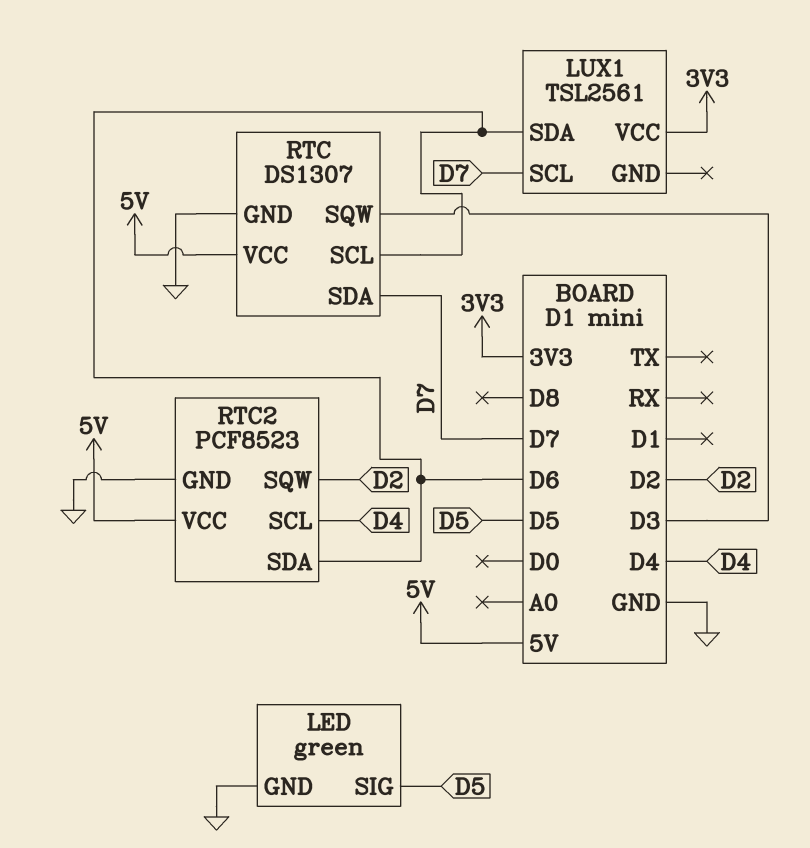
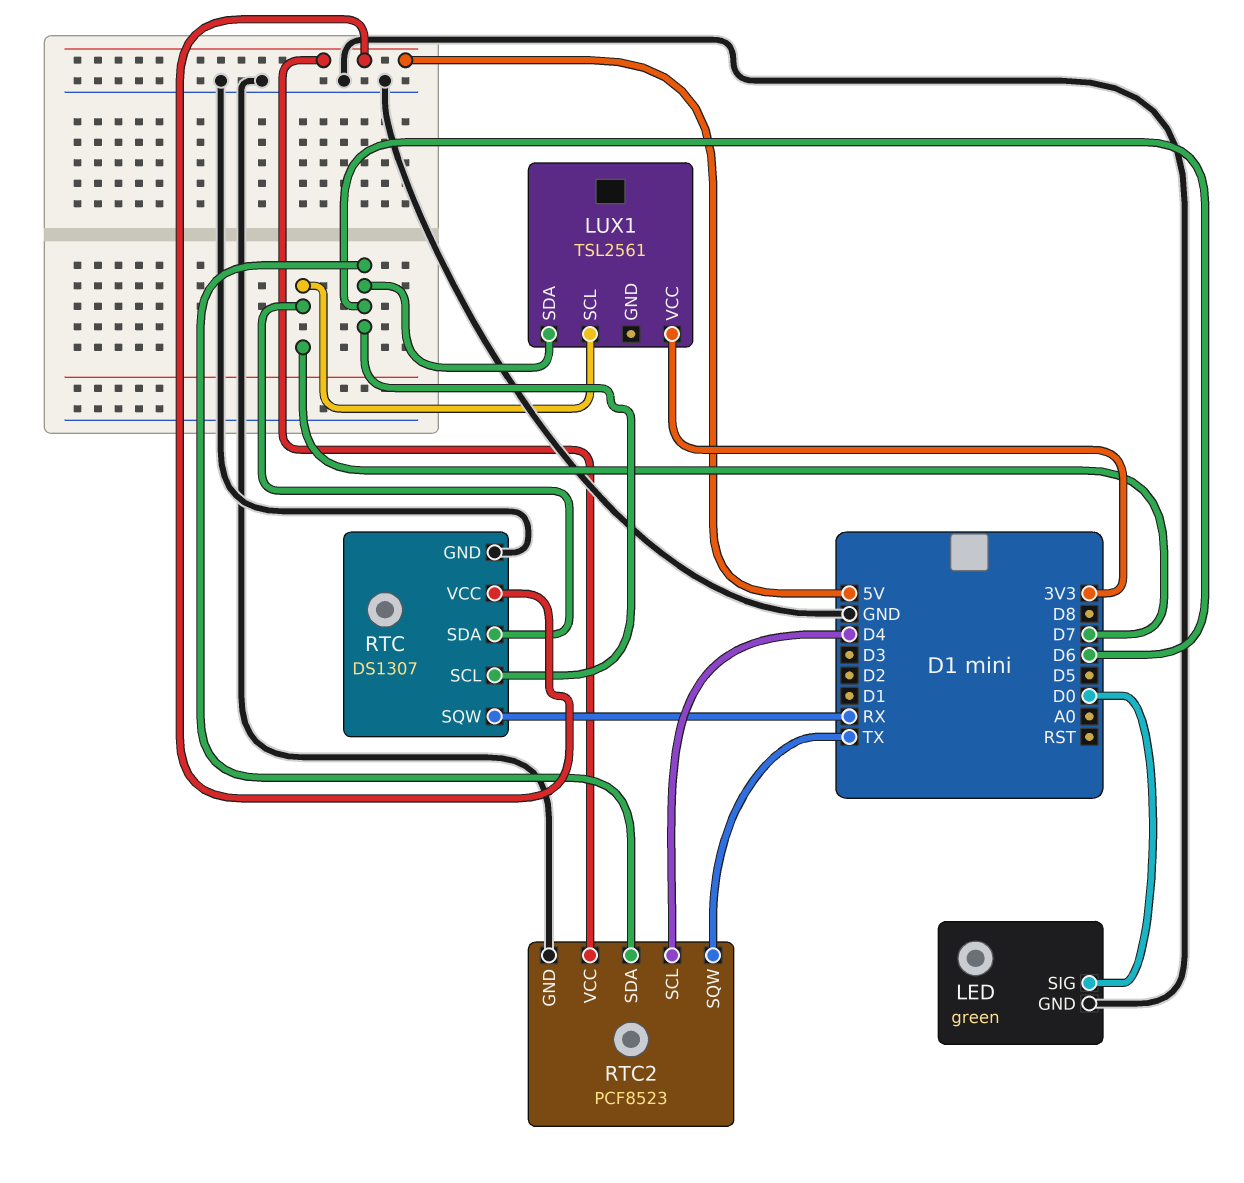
LED pin SIG: D5 -> D0
RTC pin SQW: D3 -> RX
RTC2 pin SQW: D2 -> TX

